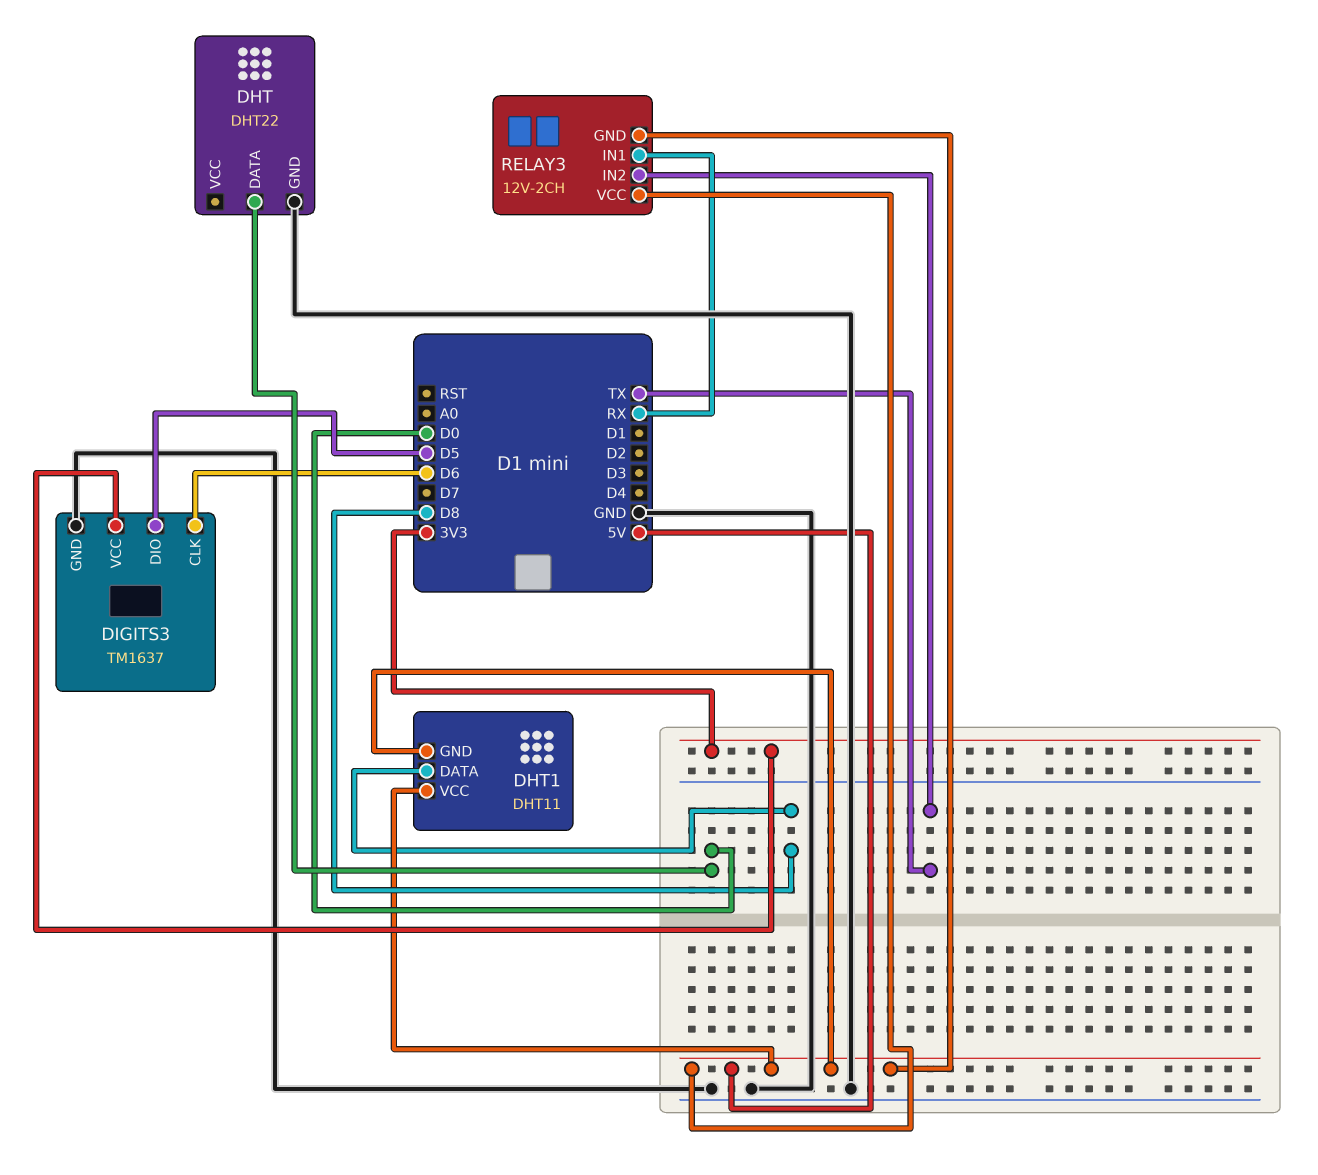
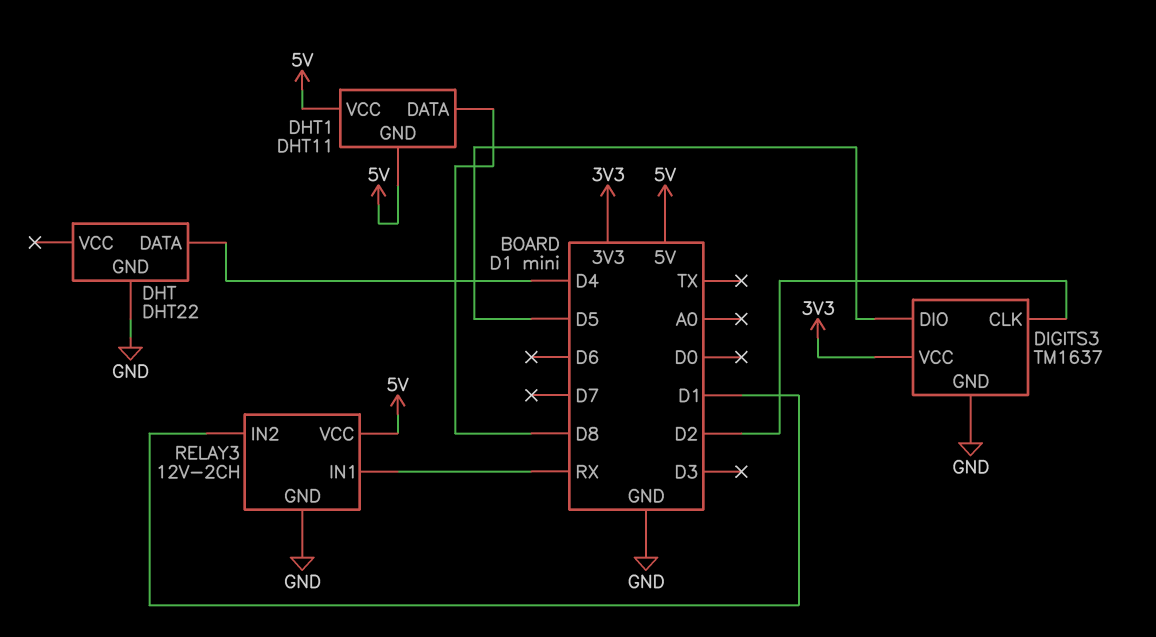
DHT pin DATA: D0 -> D4
DIGITS3 pin CLK: D6 -> D2
RELAY3 pin GND: 5V -> GND
RELAY3 pin IN2: TX -> D1

